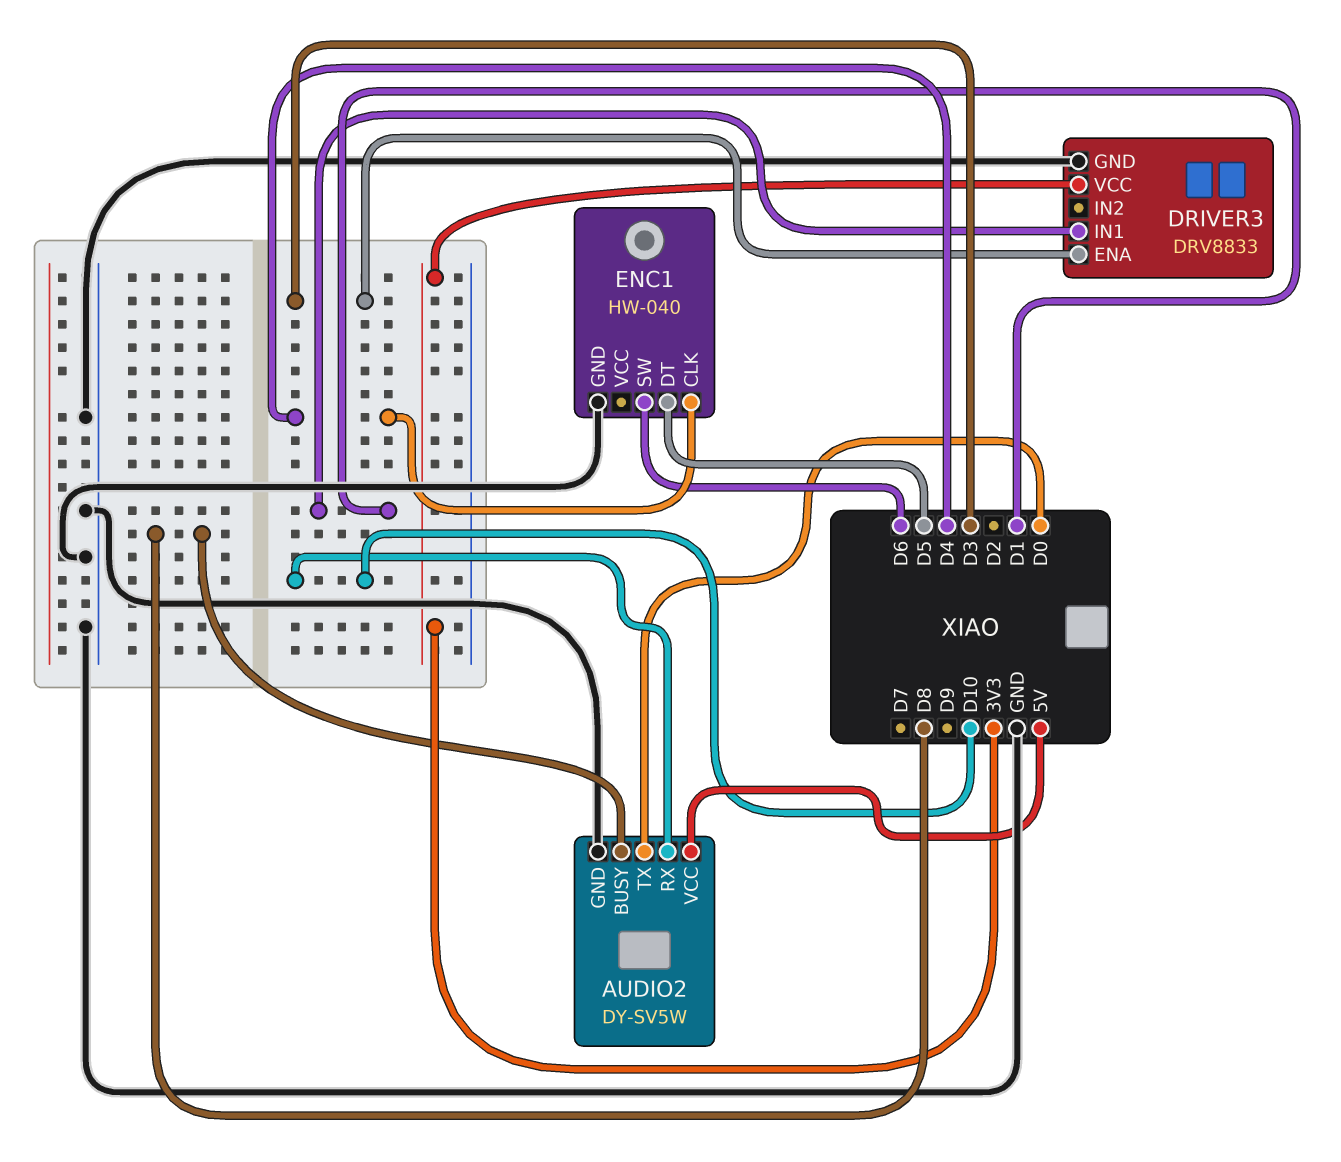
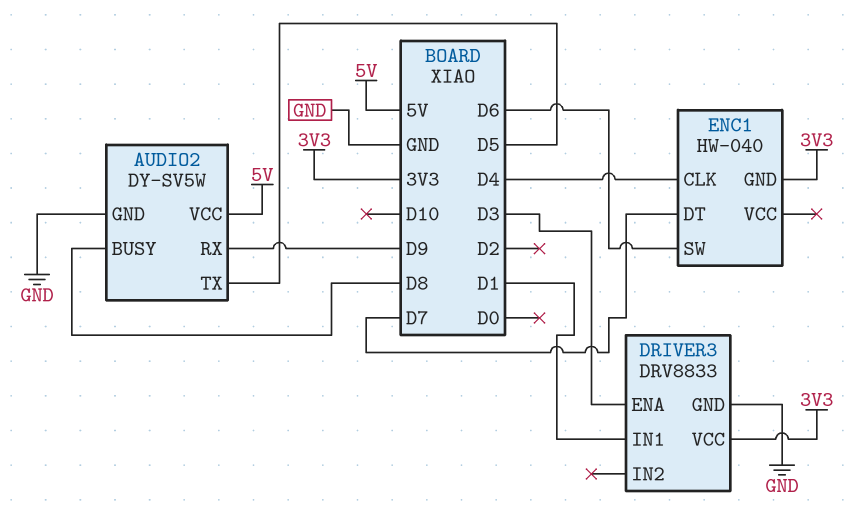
AUDIO2 pin RX: D10 -> D9
AUDIO2 pin TX: D0 -> D5
ENC1 pin DT: D5 -> D7
ENC1 pin GND: GND -> 3V3

